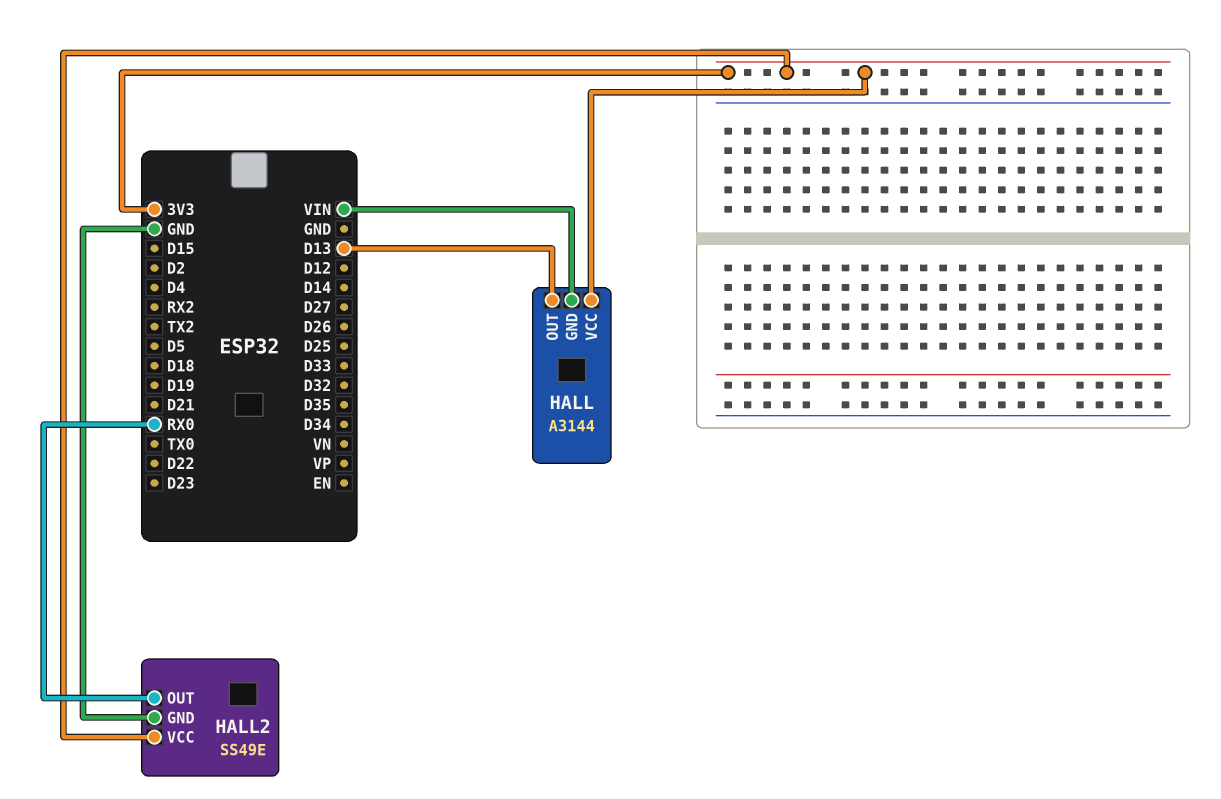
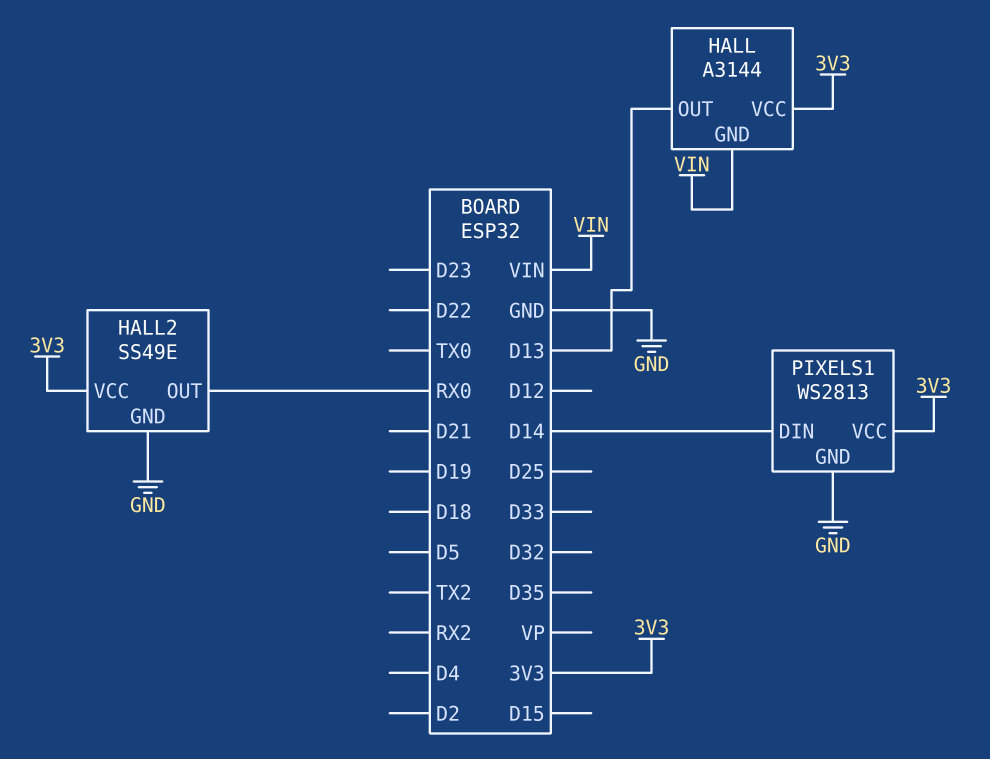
PIXELS1: none -> WS2813
PIXELS1 pin DIN: none -> D14
PIXELS1 pin GND: none -> GND
PIXELS1 pin VCC: none -> 3V3

